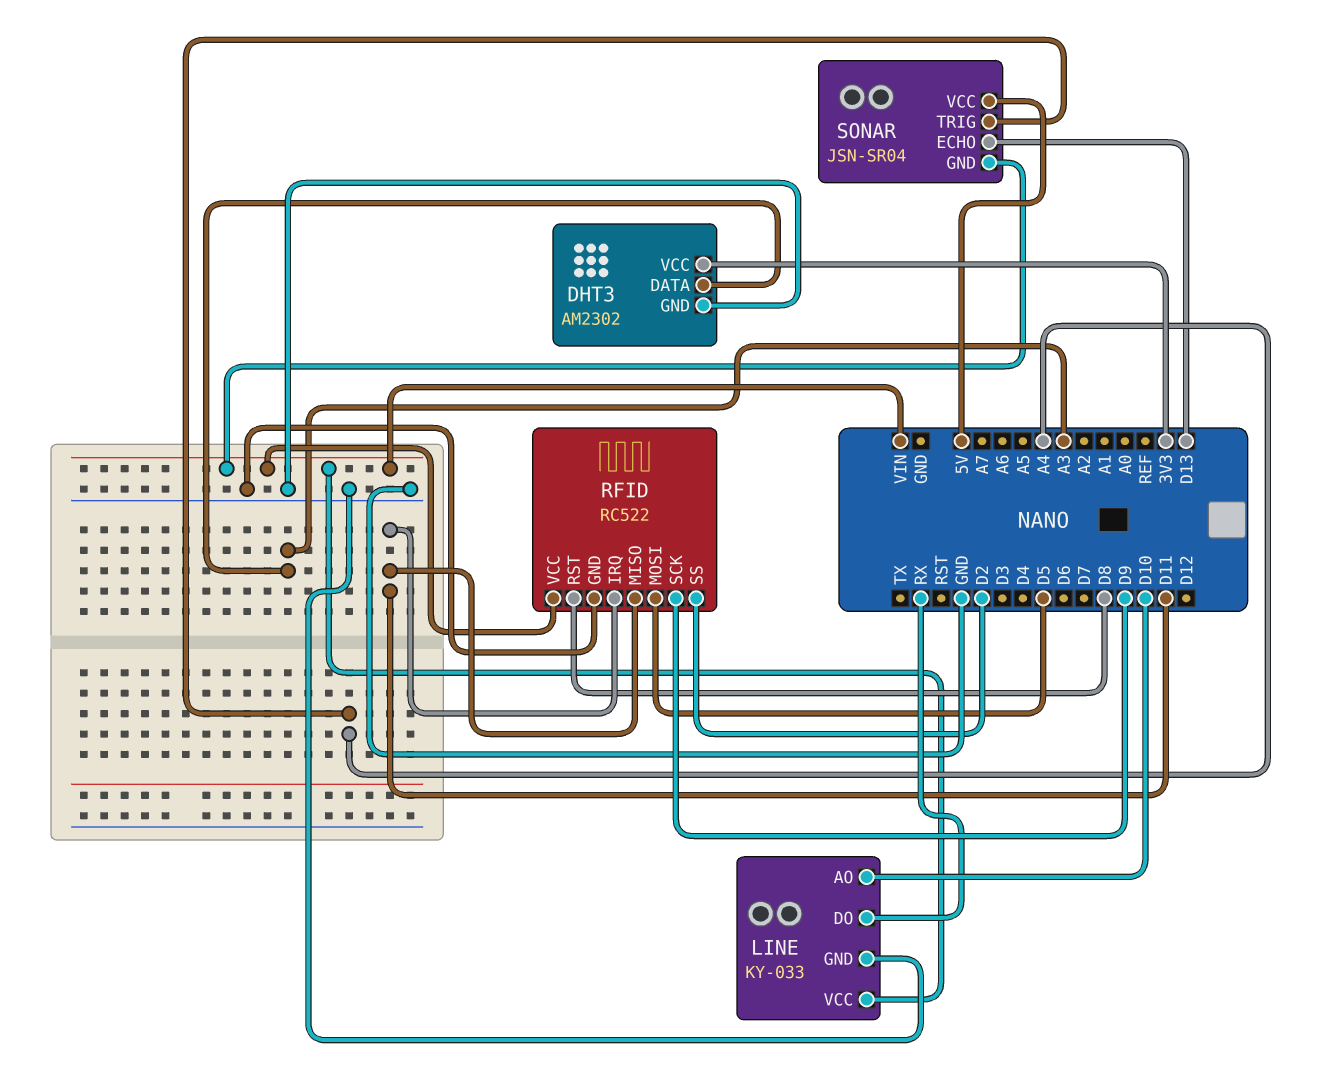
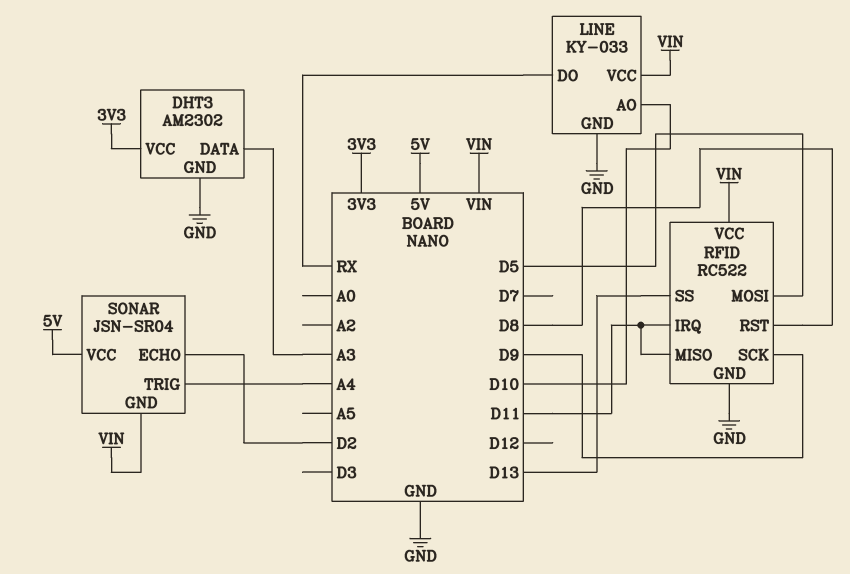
RFID pin SS: D2 -> D13
SONAR pin ECHO: D13 -> D2

